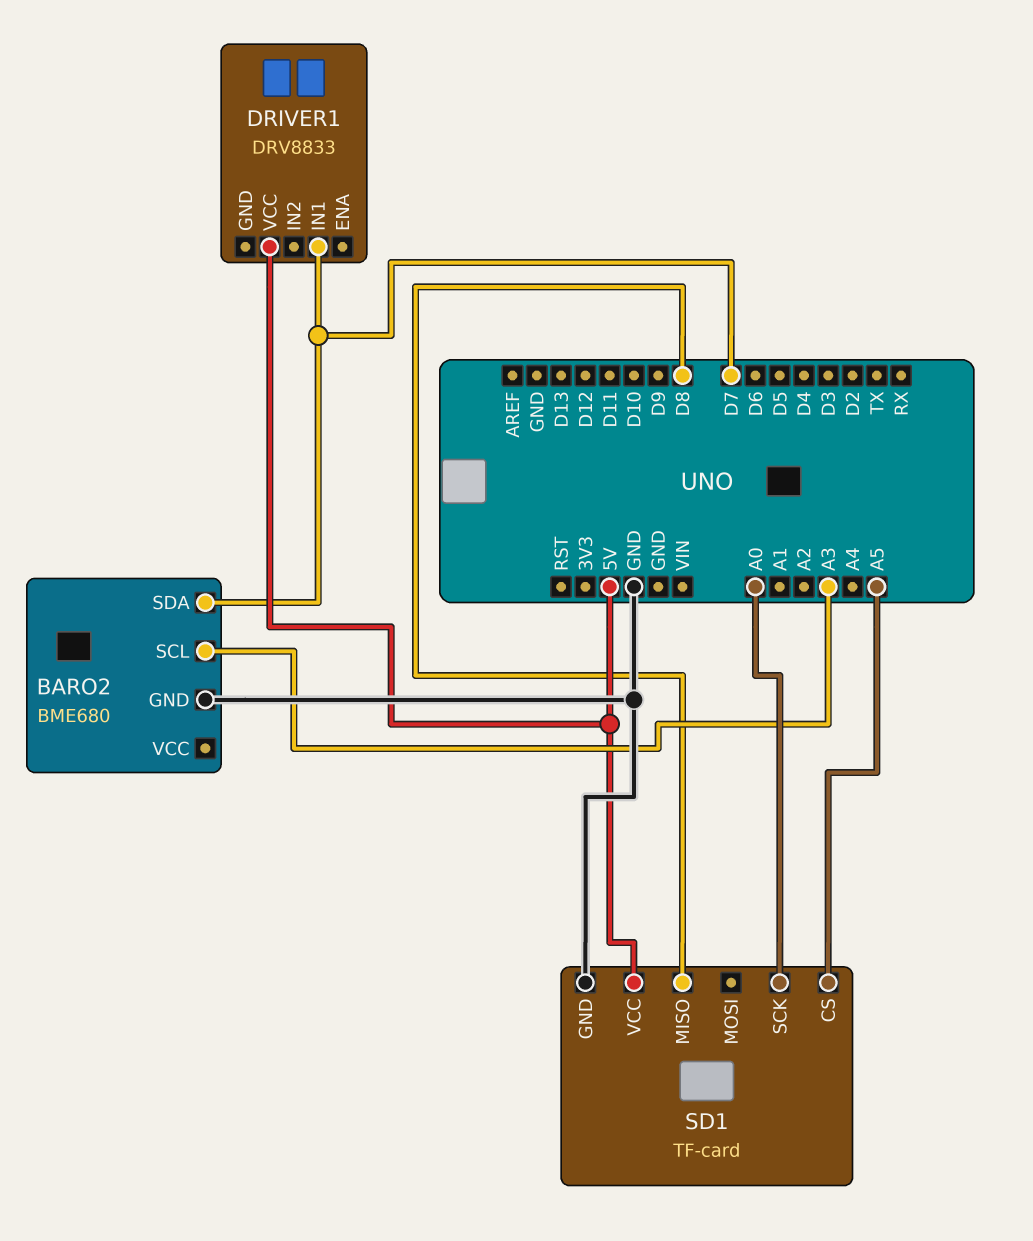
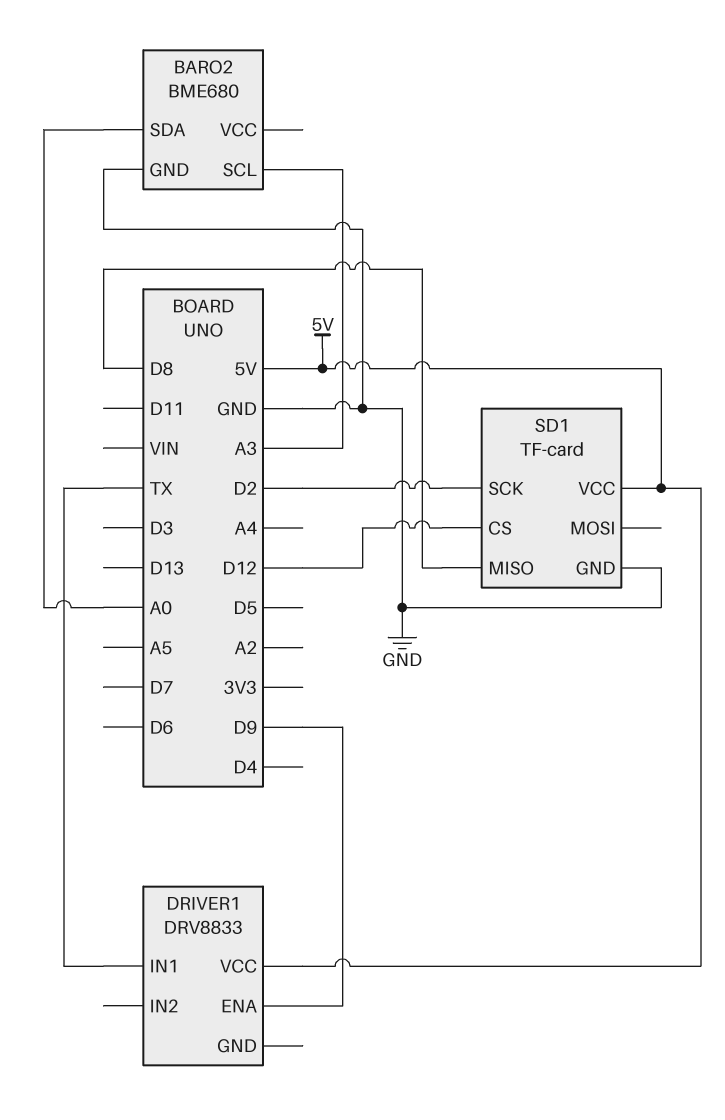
BARO2 pin SDA: D7 -> A0
DRIVER1 pin ENA: none -> D9
DRIVER1 pin IN1: D7 -> TX
SD1 pin CS: A5 -> D12
SD1 pin SCK: A0 -> D2

